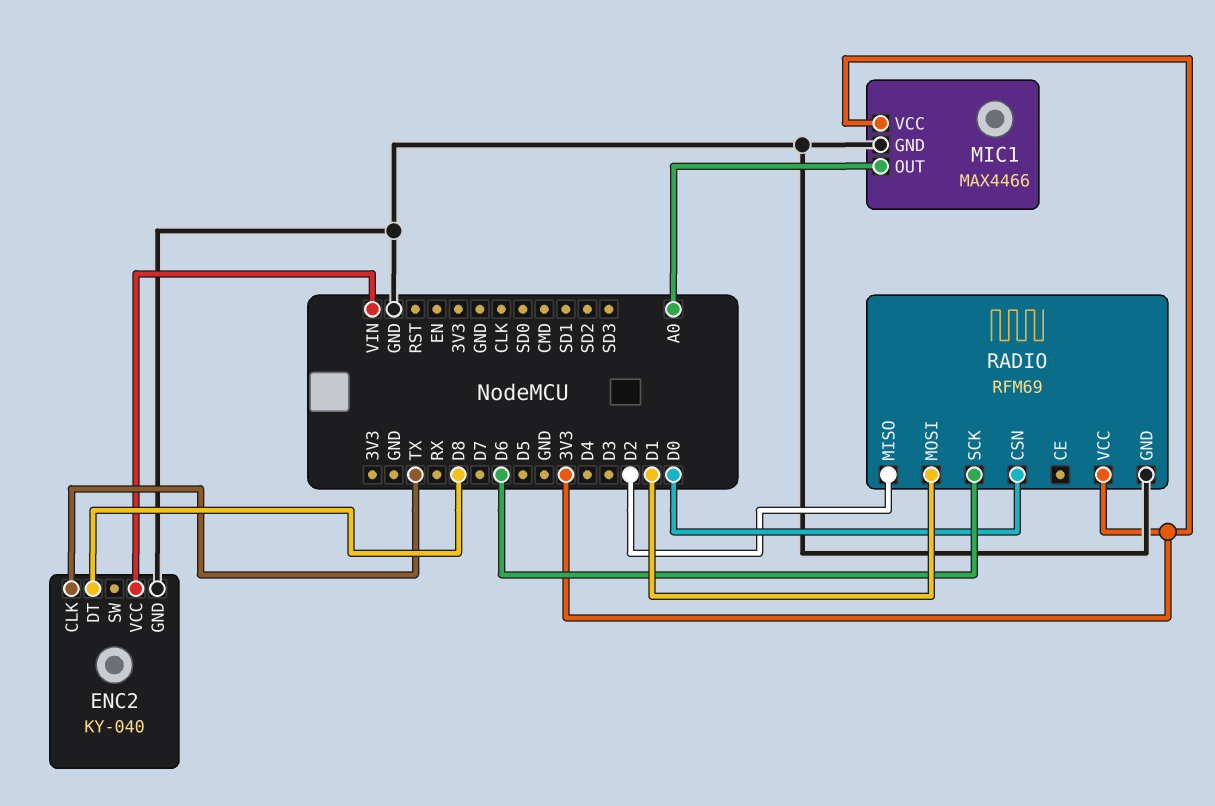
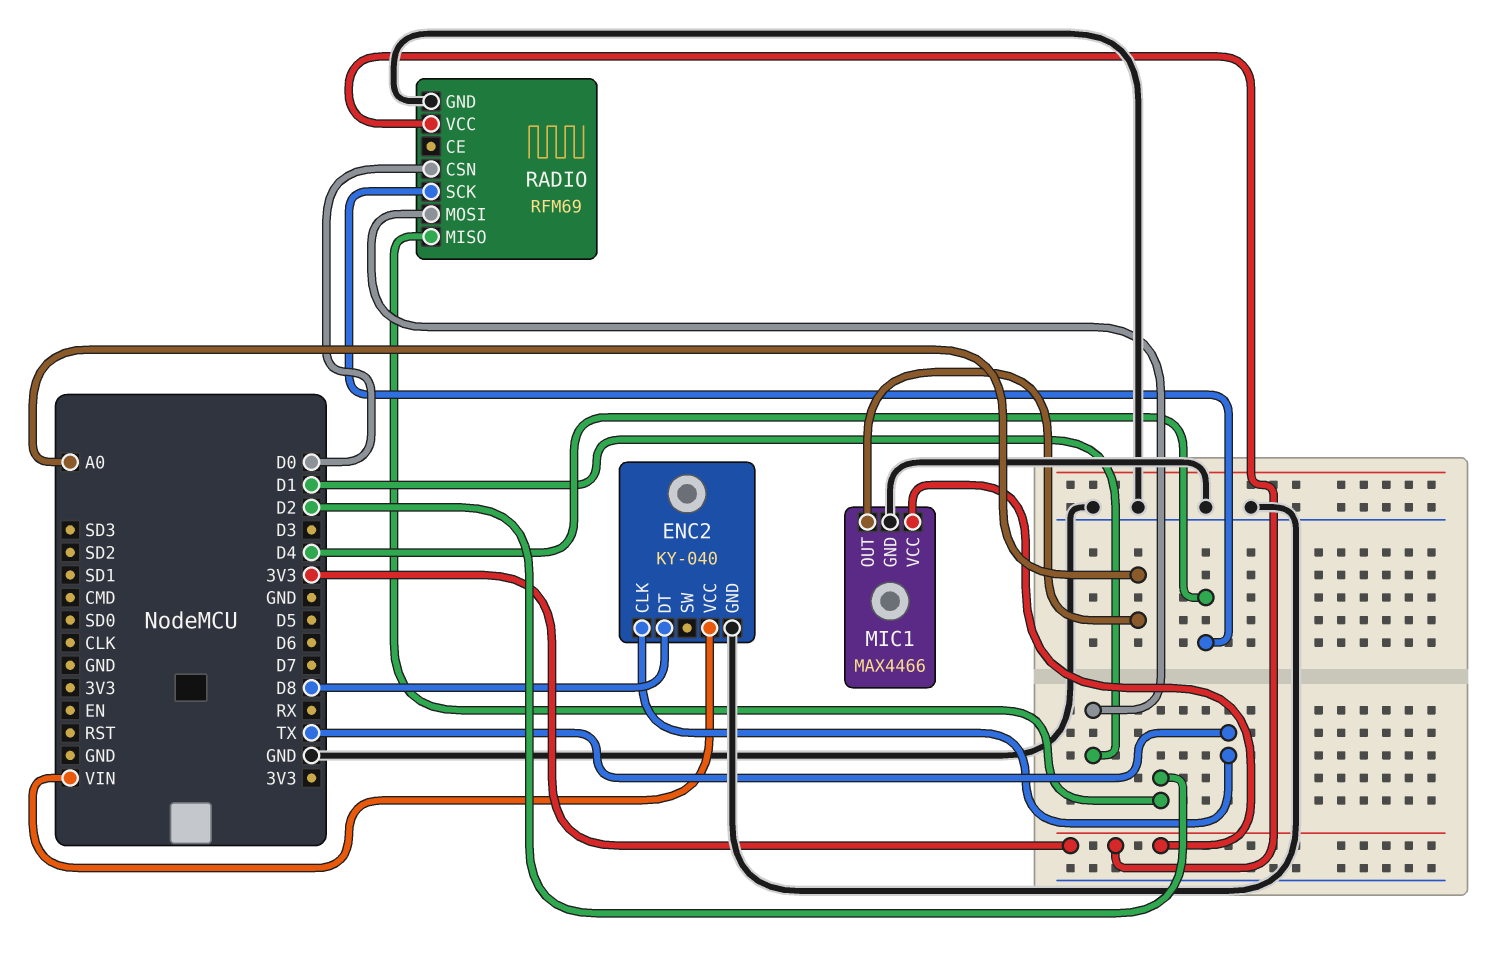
RADIO pin SCK: D6 -> D4

